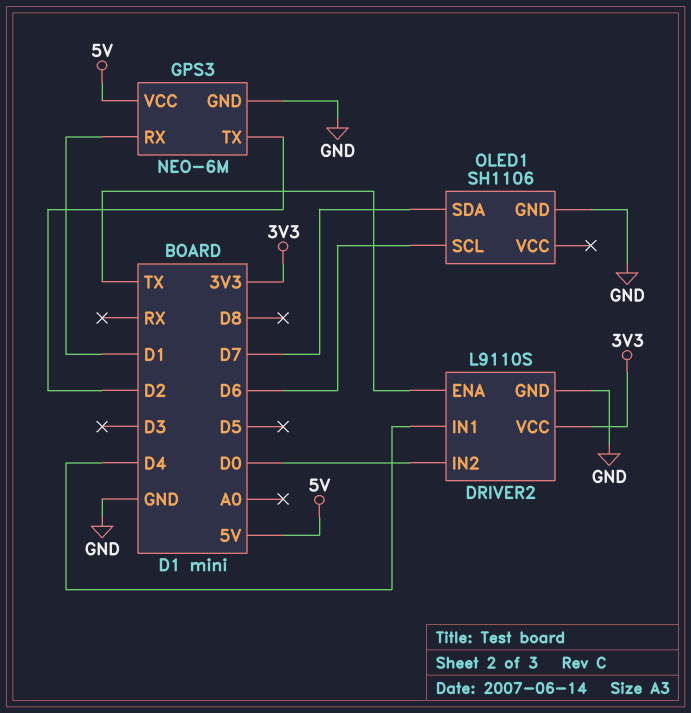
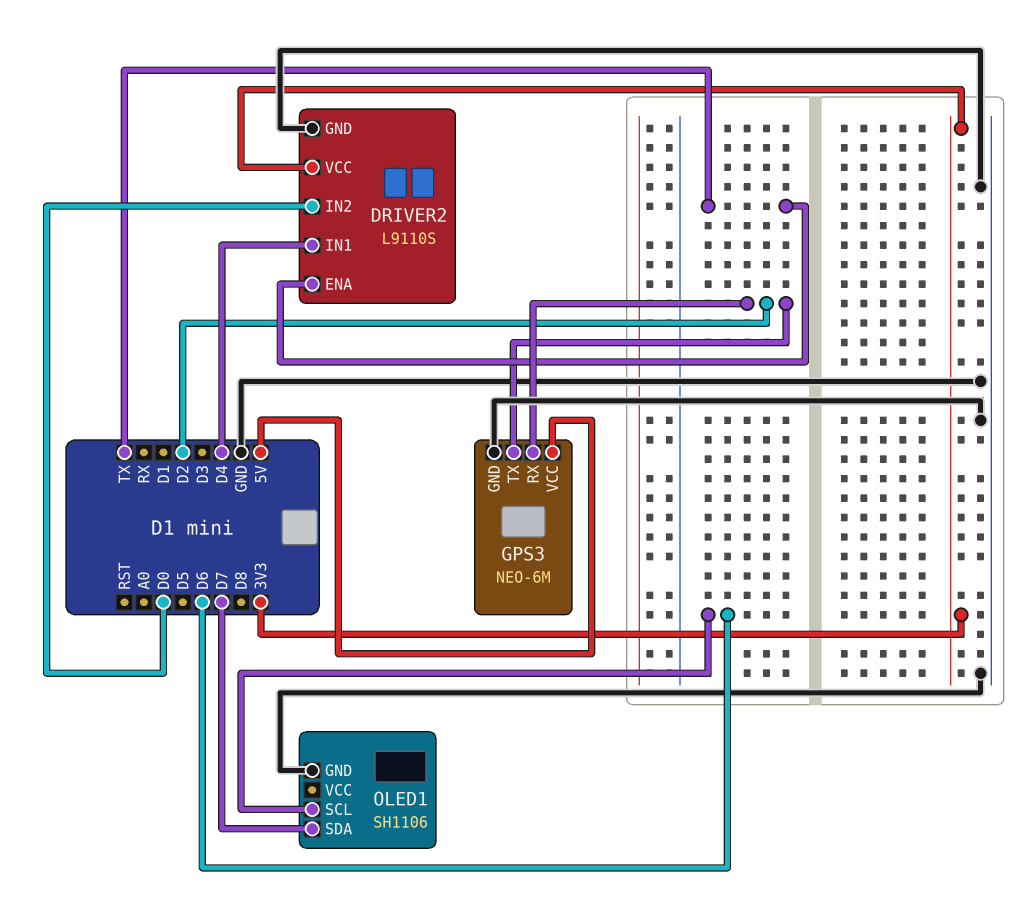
GPS3 pin RX: D1 -> D2

